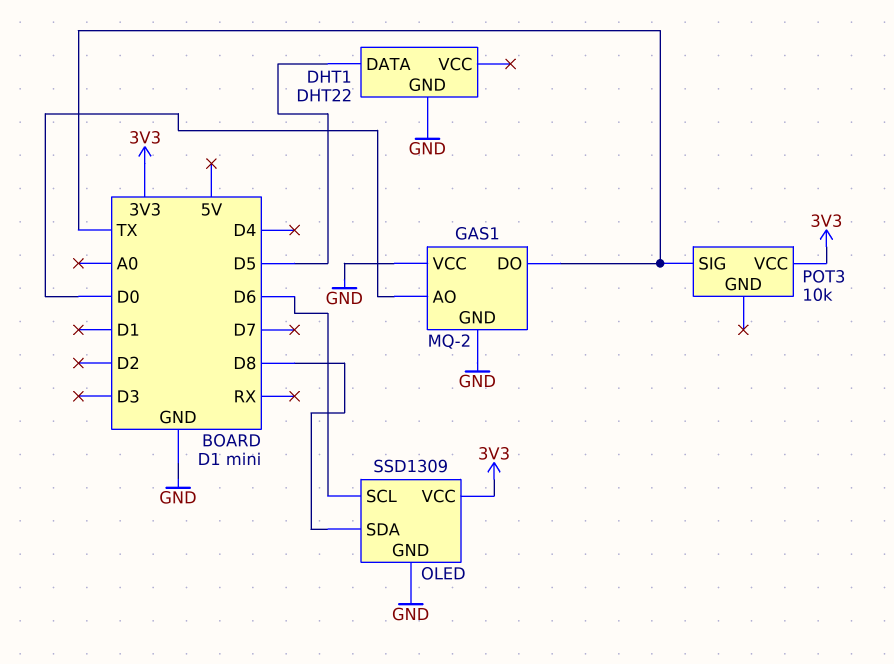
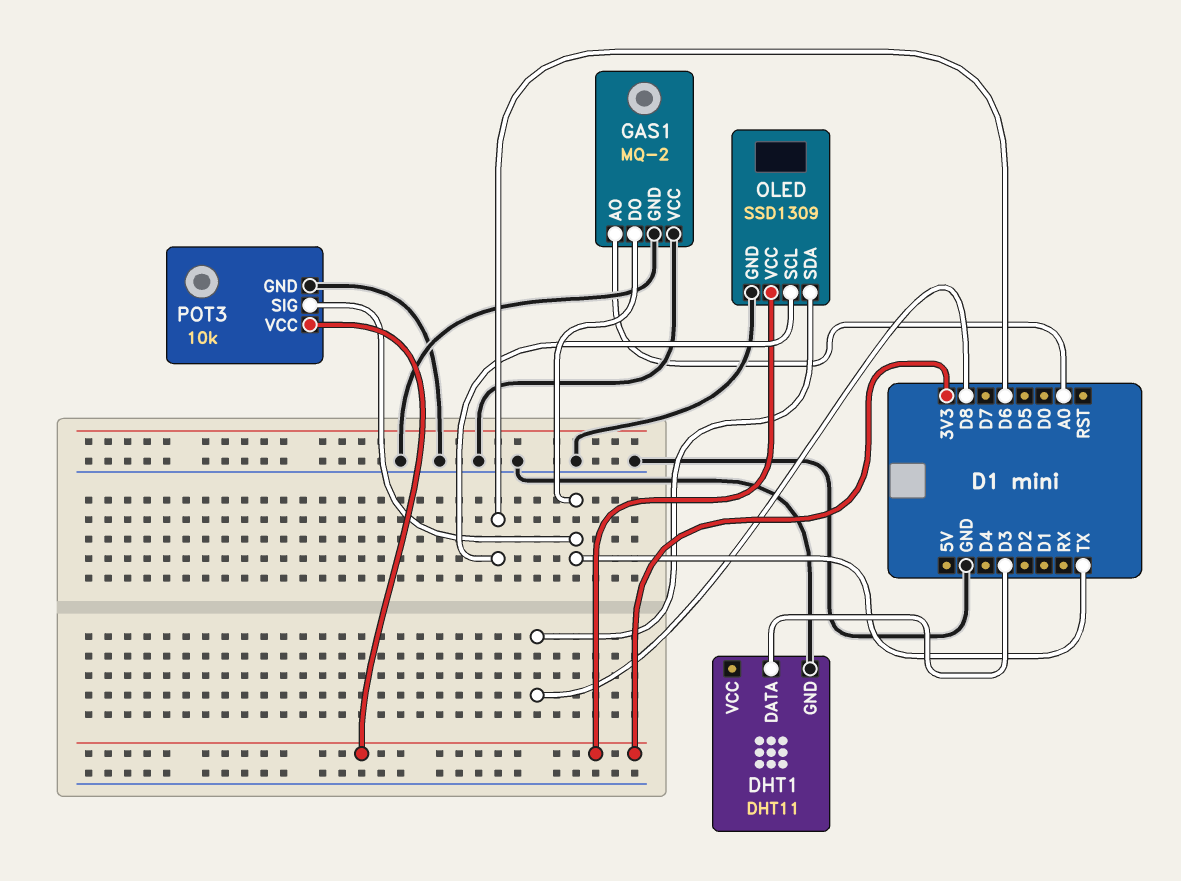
DHT1: DHT22 -> DHT11
DHT1 pin DATA: D5 -> D3
GAS1 pin AO: D0 -> A0
POT3 pin GND: none -> GND

